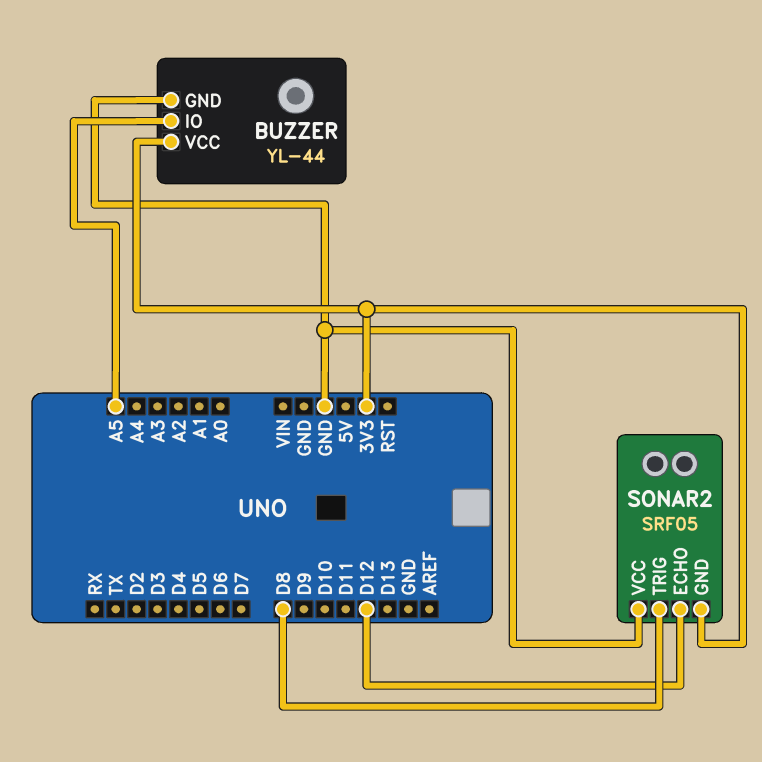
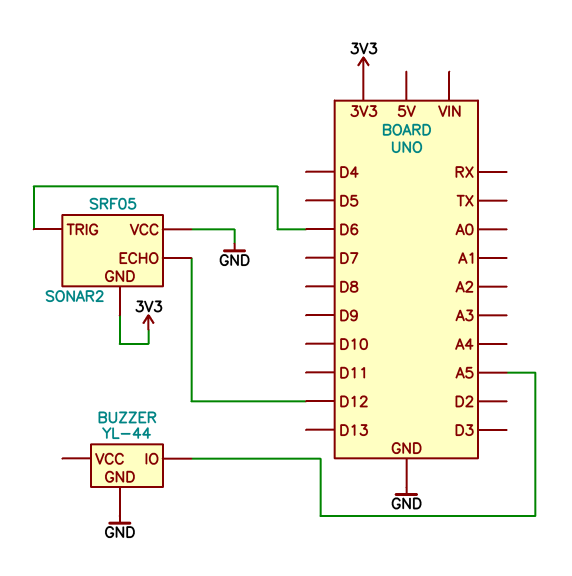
BUZZER pin VCC: 3V3 -> none
SONAR2 pin TRIG: D8 -> D6

